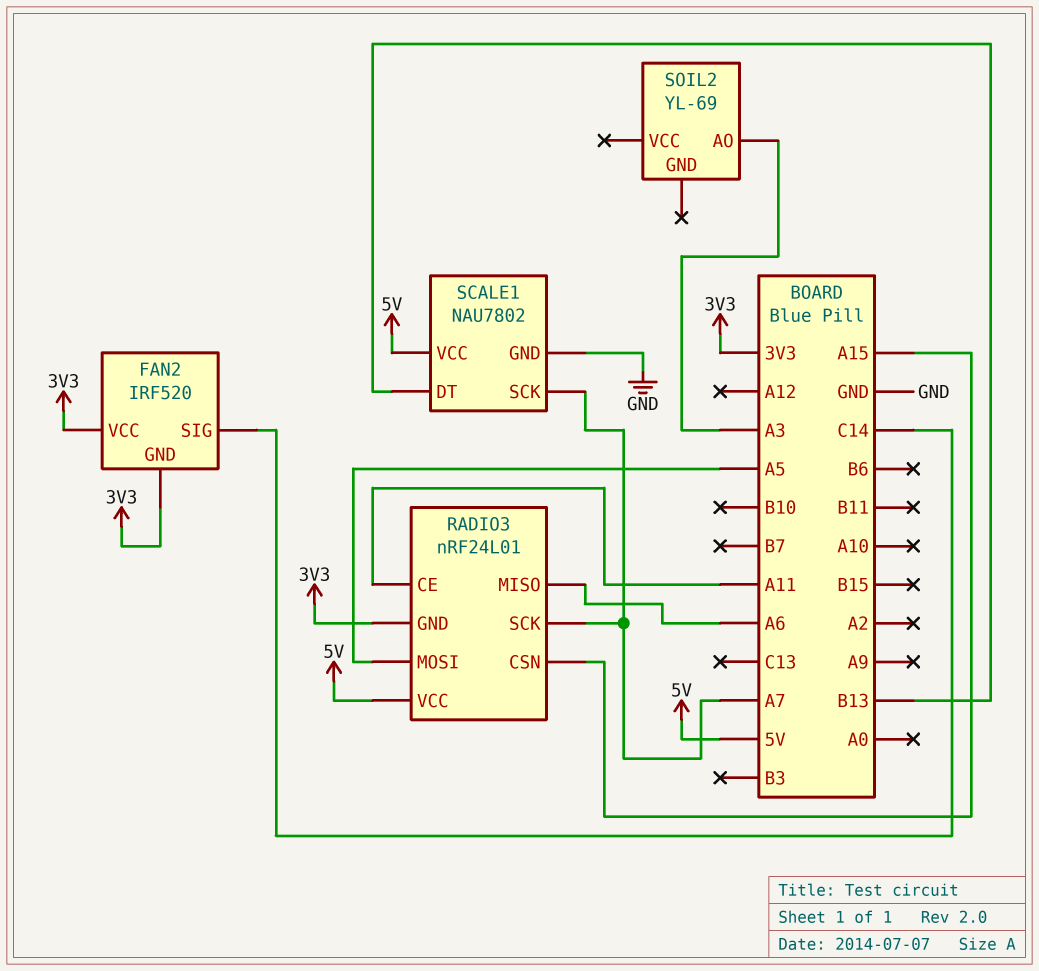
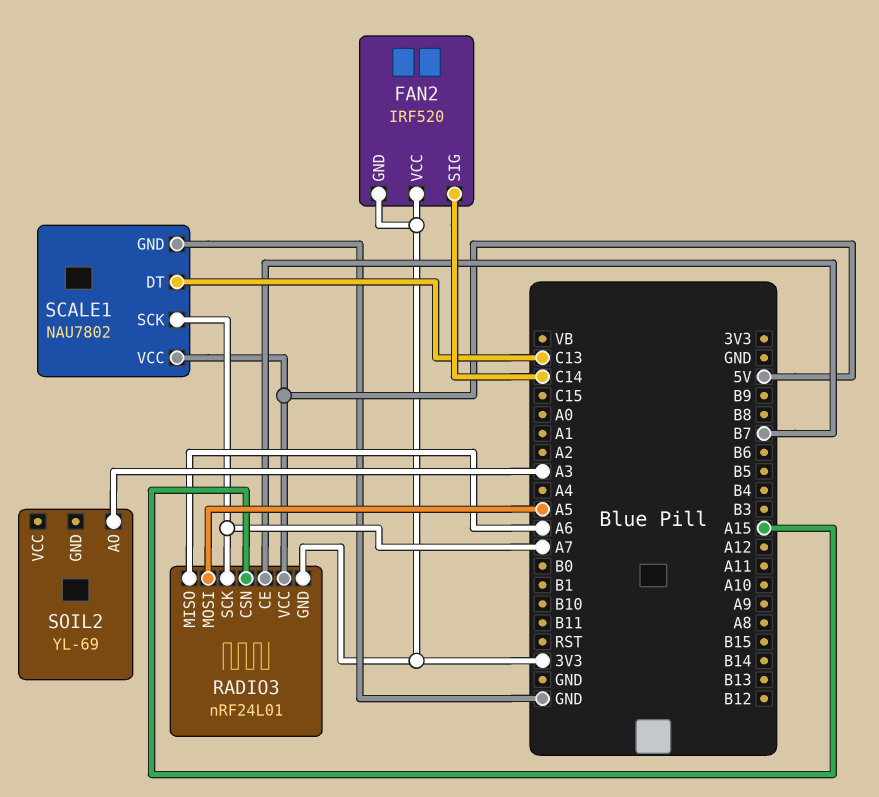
RADIO3 pin CE: A11 -> B7
SCALE1 pin DT: B13 -> C13

